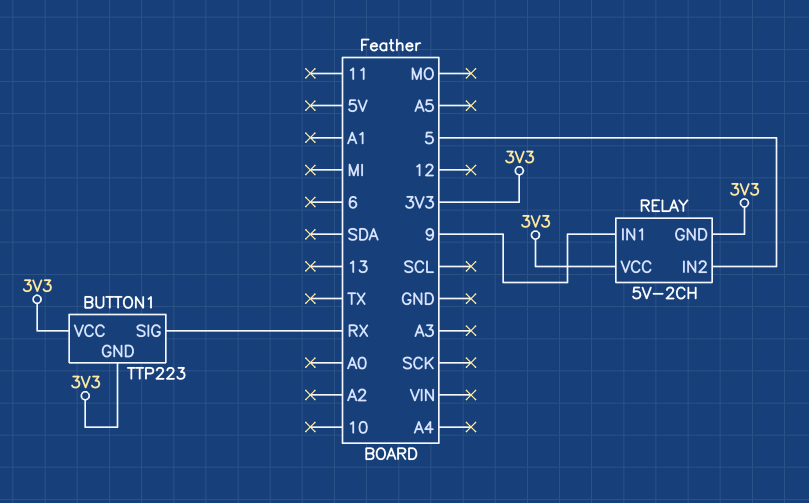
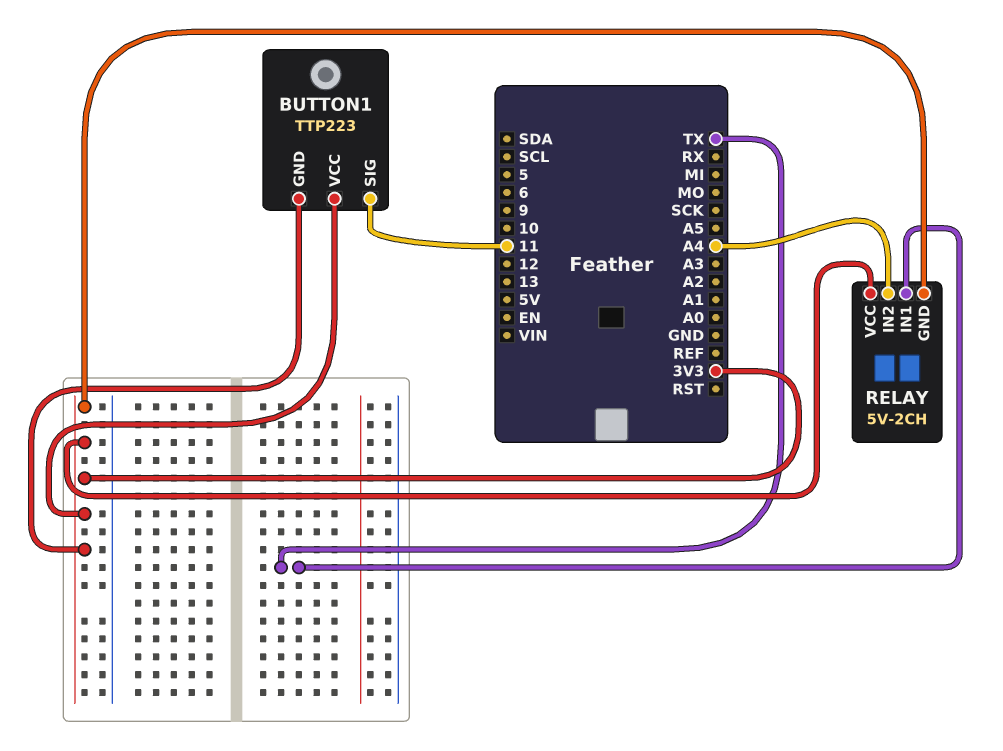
BUTTON1 pin SIG: RX -> 11
RELAY pin IN1: 9 -> TX
RELAY pin IN2: 5 -> A4

